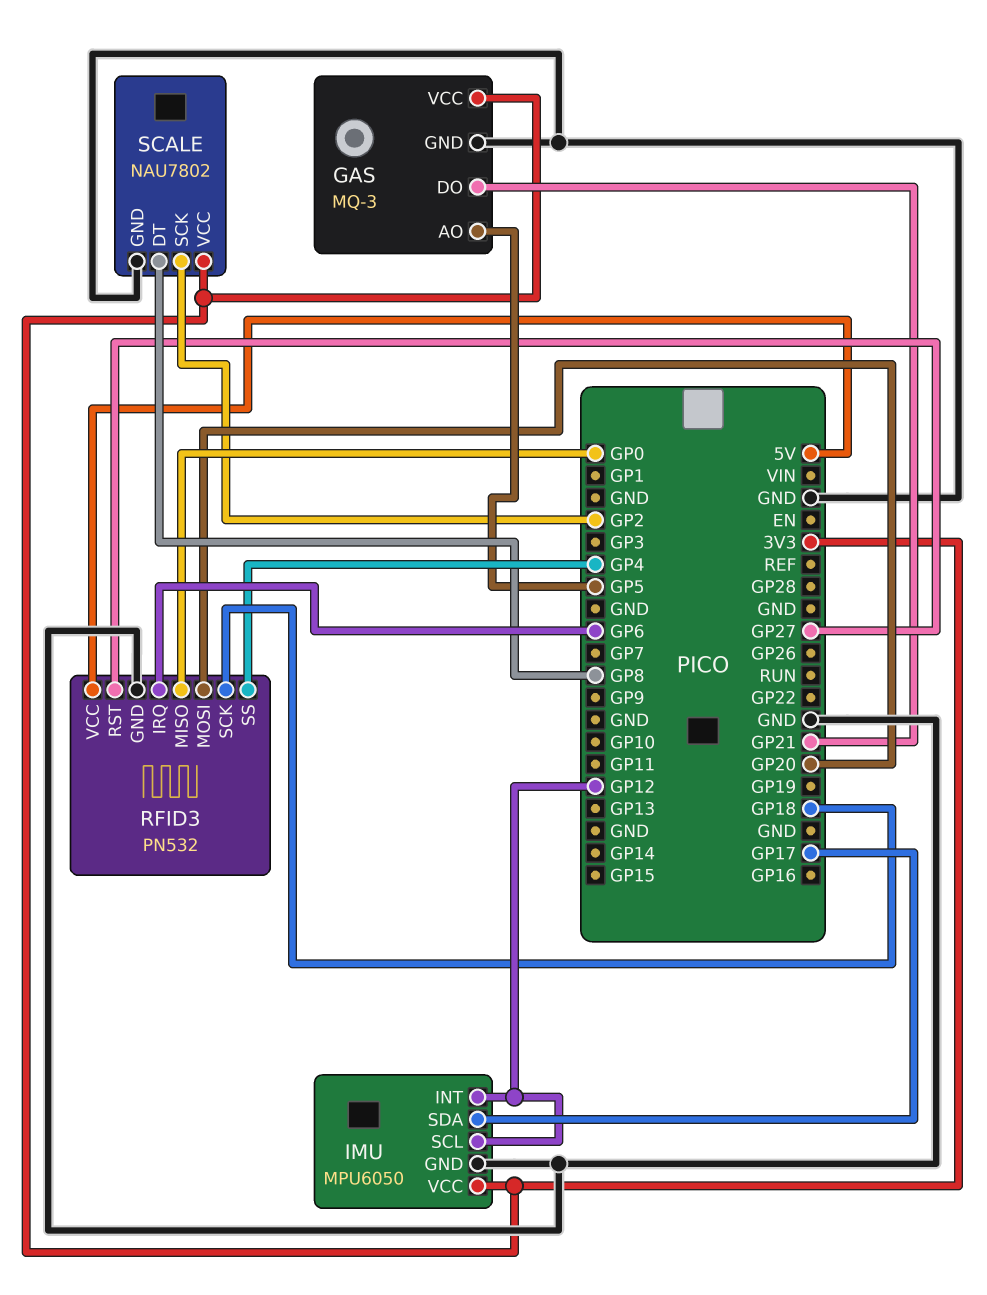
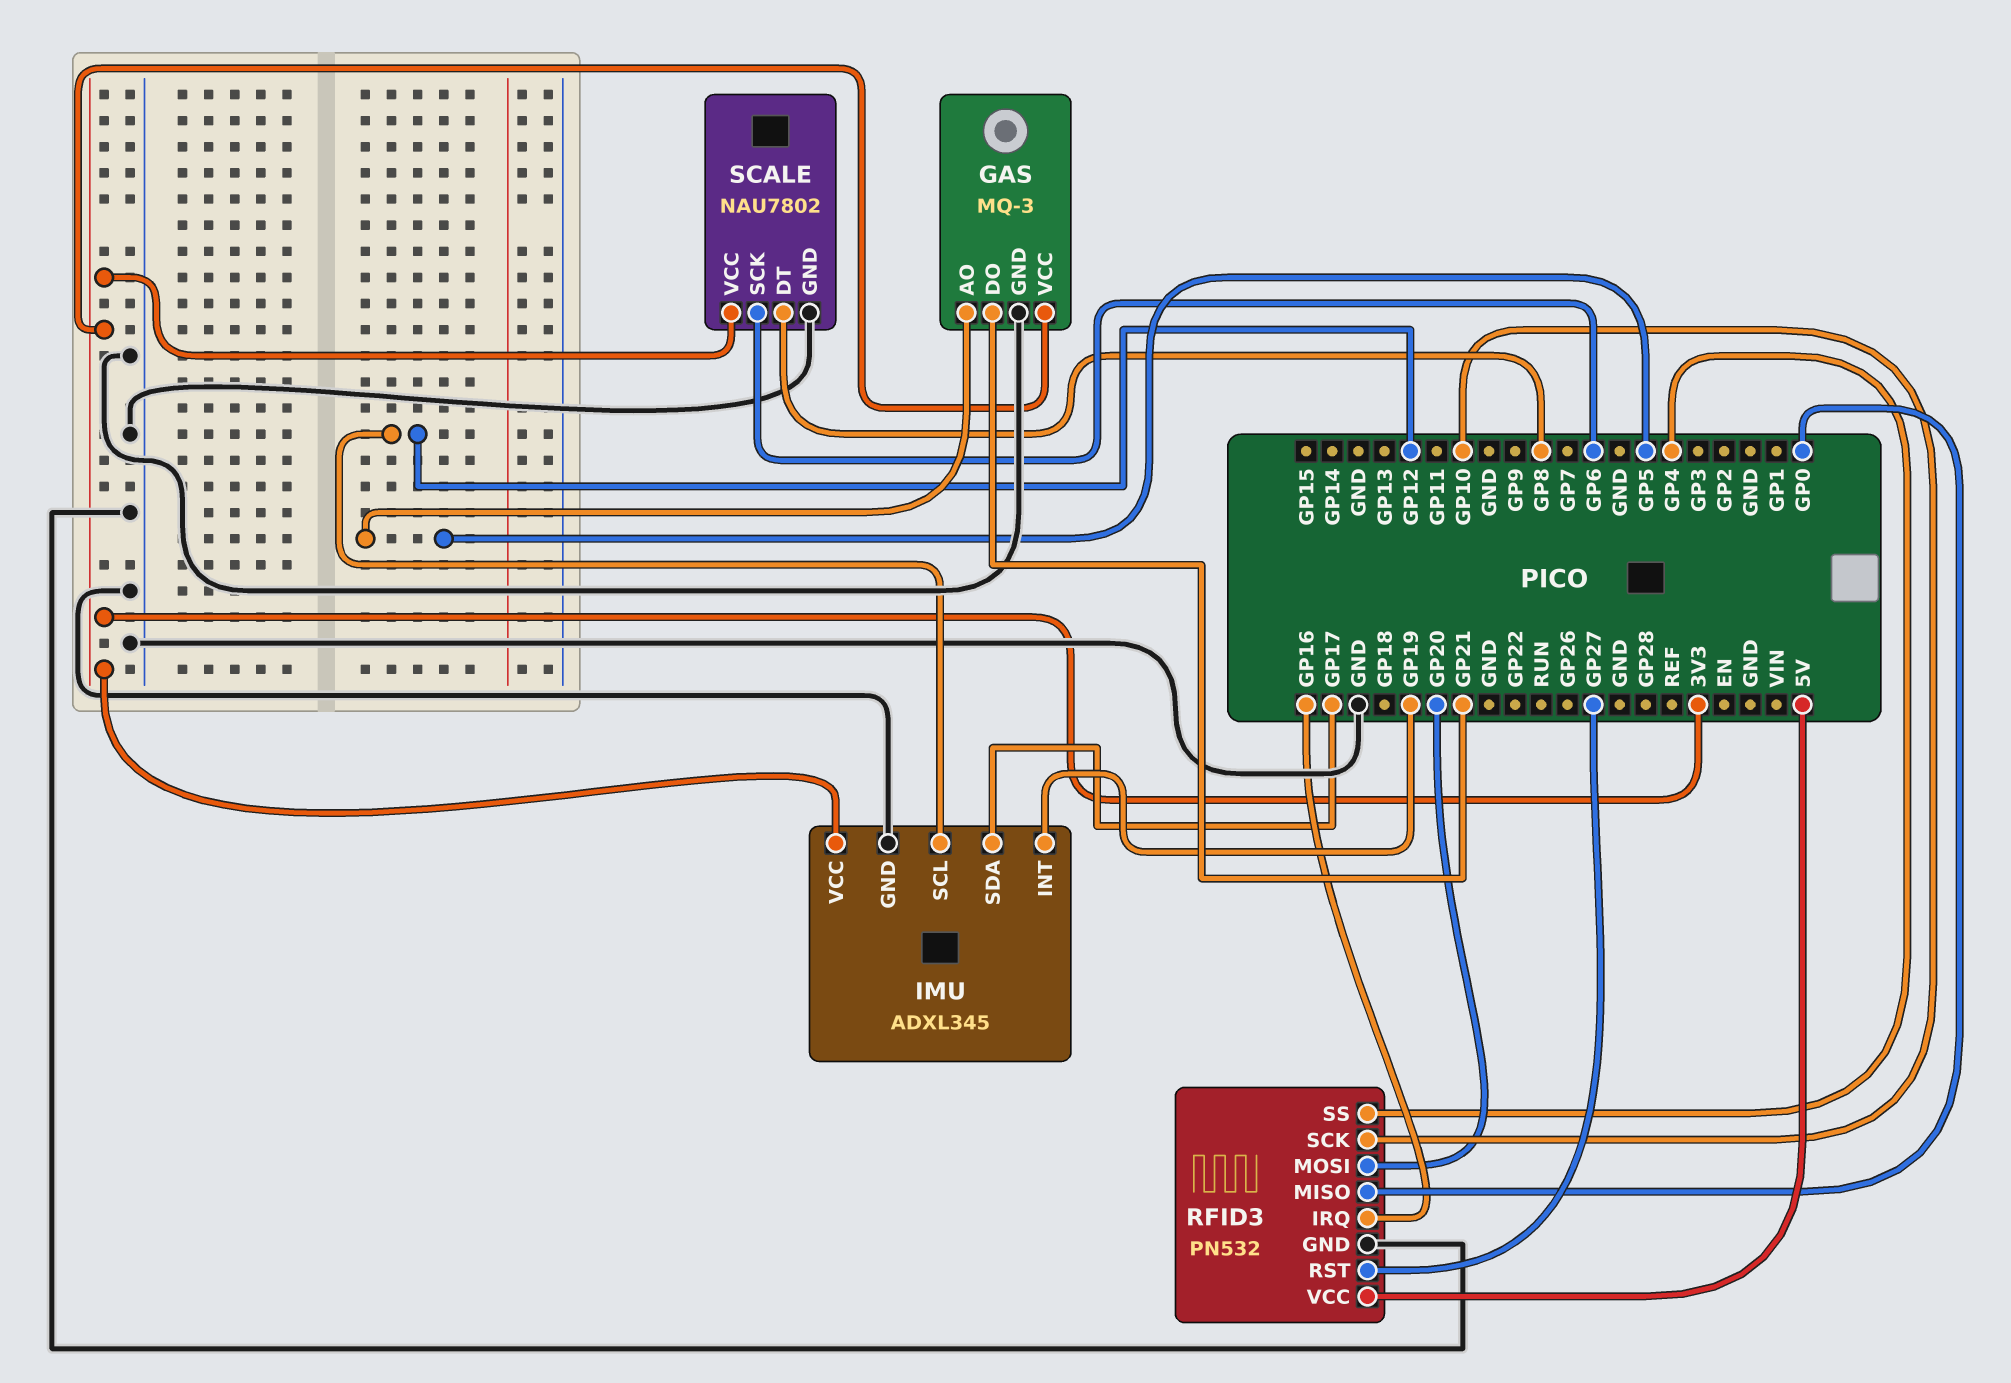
IMU: MPU6050 -> ADXL345
IMU pin INT: GP12 -> GP19
RFID3 pin IRQ: GP6 -> GP16
RFID3 pin SCK: GP18 -> GP10
SCALE pin SCK: GP2 -> GP6

